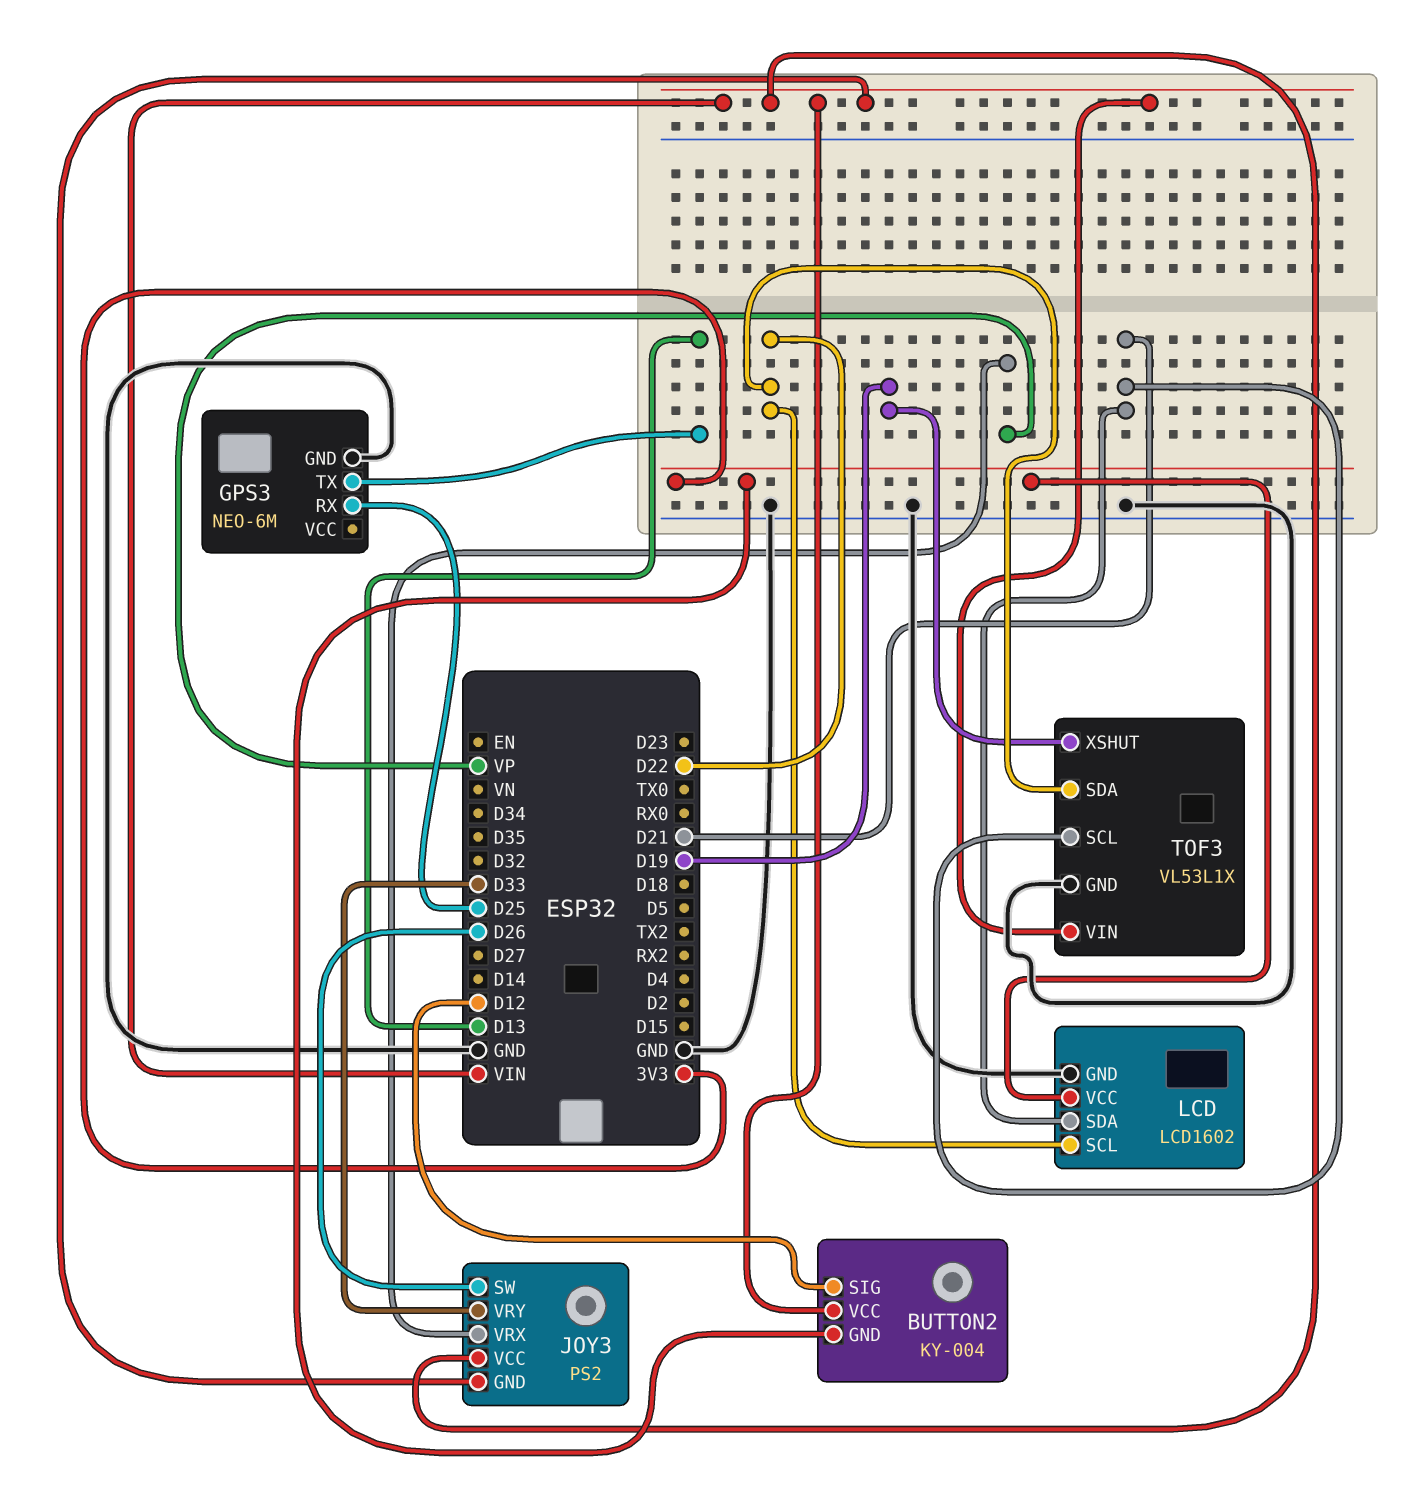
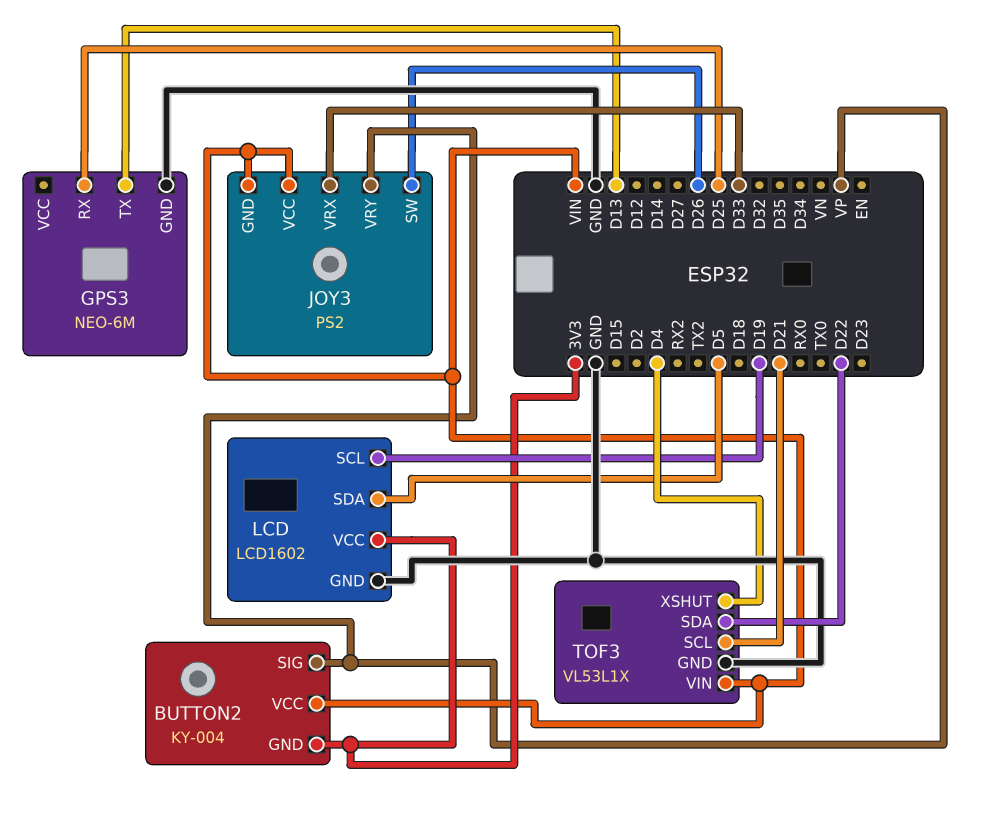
BUTTON2 pin SIG: D12 -> VP
JOY3 pin VRX: VP -> D33
JOY3 pin VRY: D33 -> VP
LCD pin SCL: D22 -> D19
LCD pin SDA: D21 -> D5
TOF3 pin XSHUT: D19 -> D4

